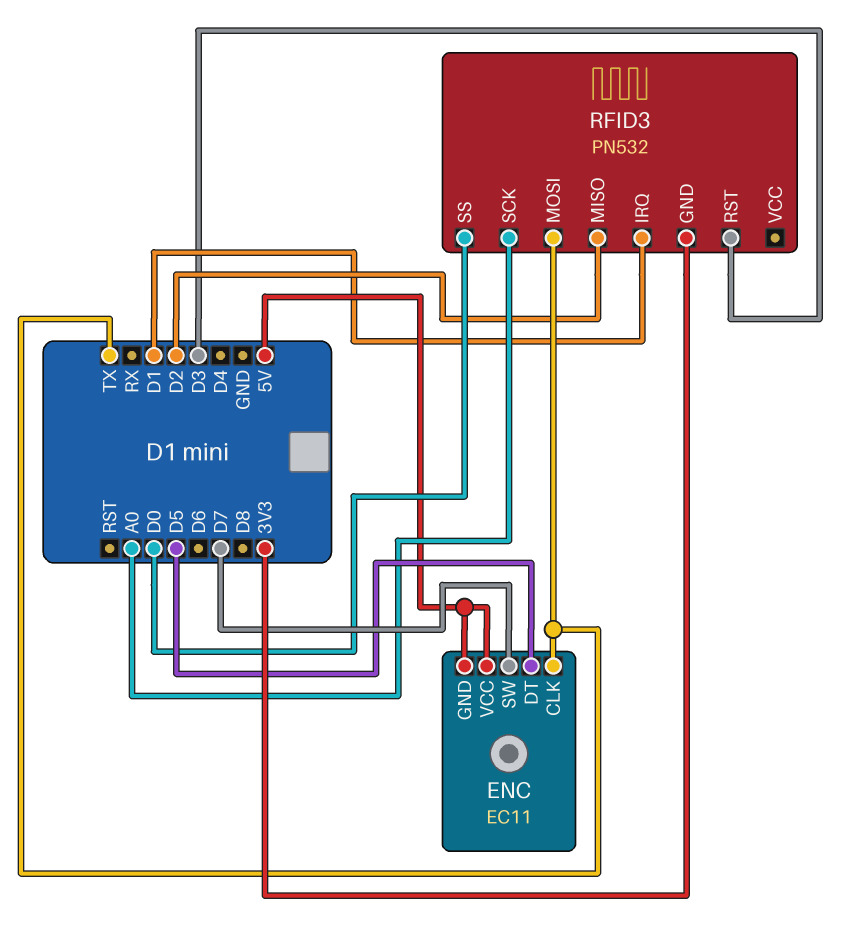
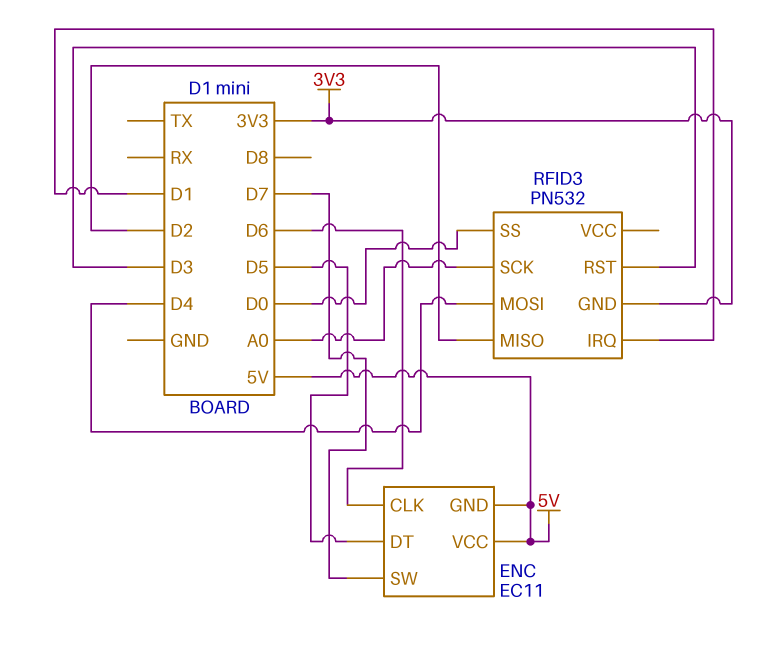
ENC pin CLK: TX -> D6
RFID3 pin MOSI: TX -> D4

